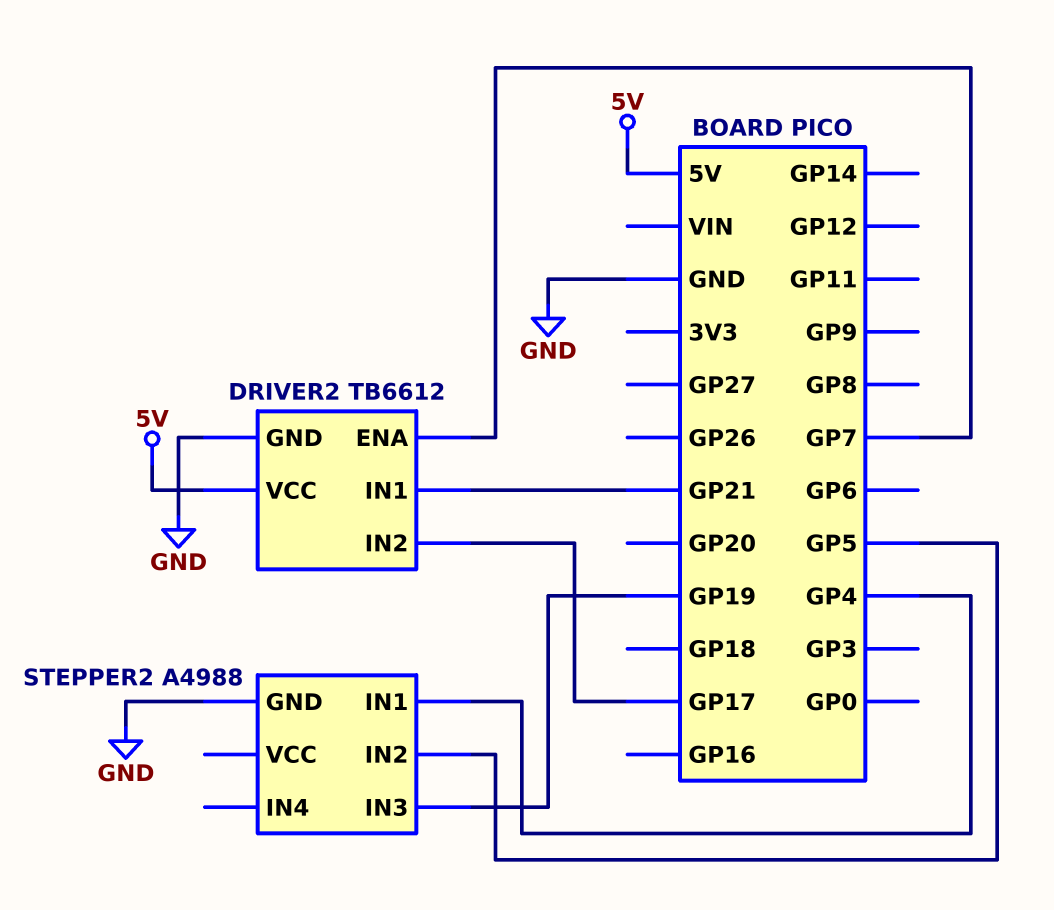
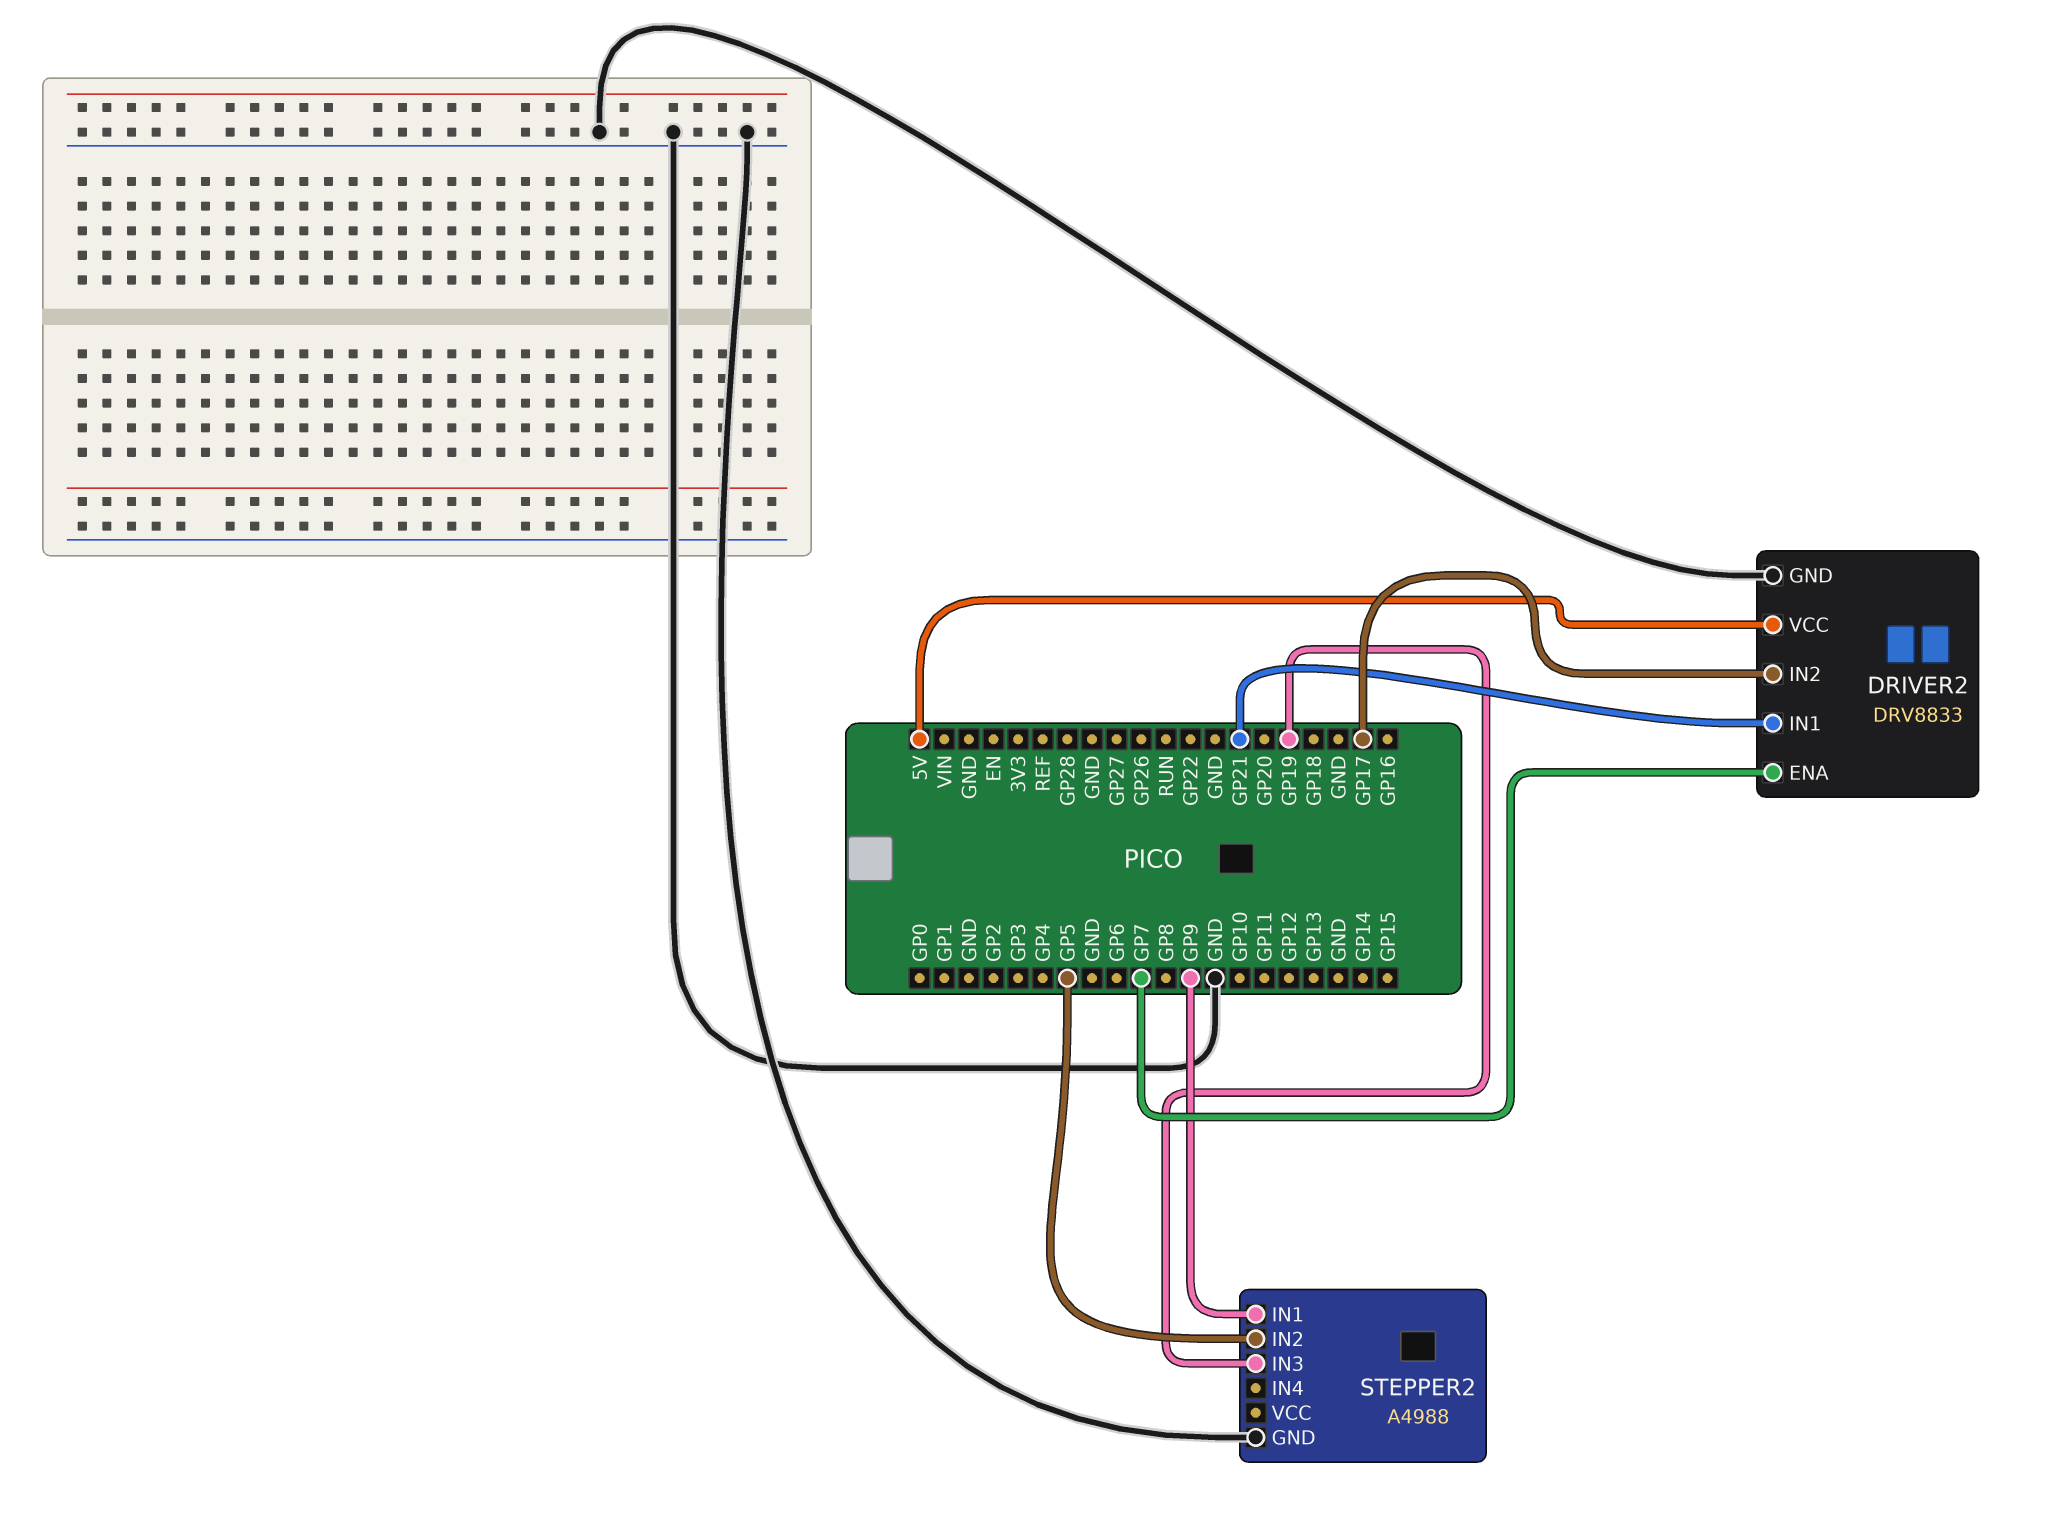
DRIVER2: TB6612 -> DRV8833
STEPPER2 pin IN1: GP4 -> GP9

